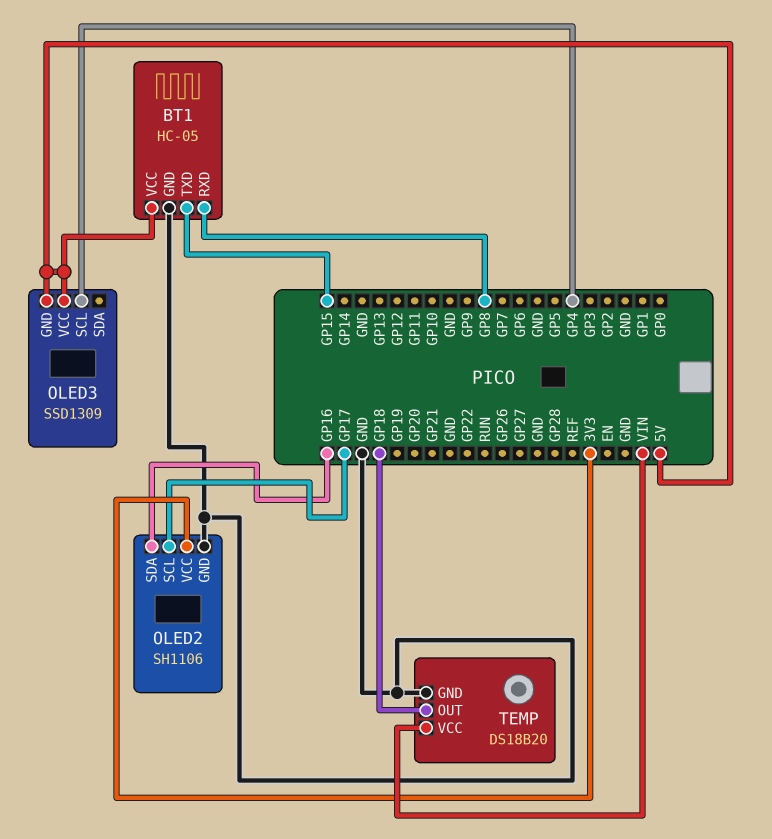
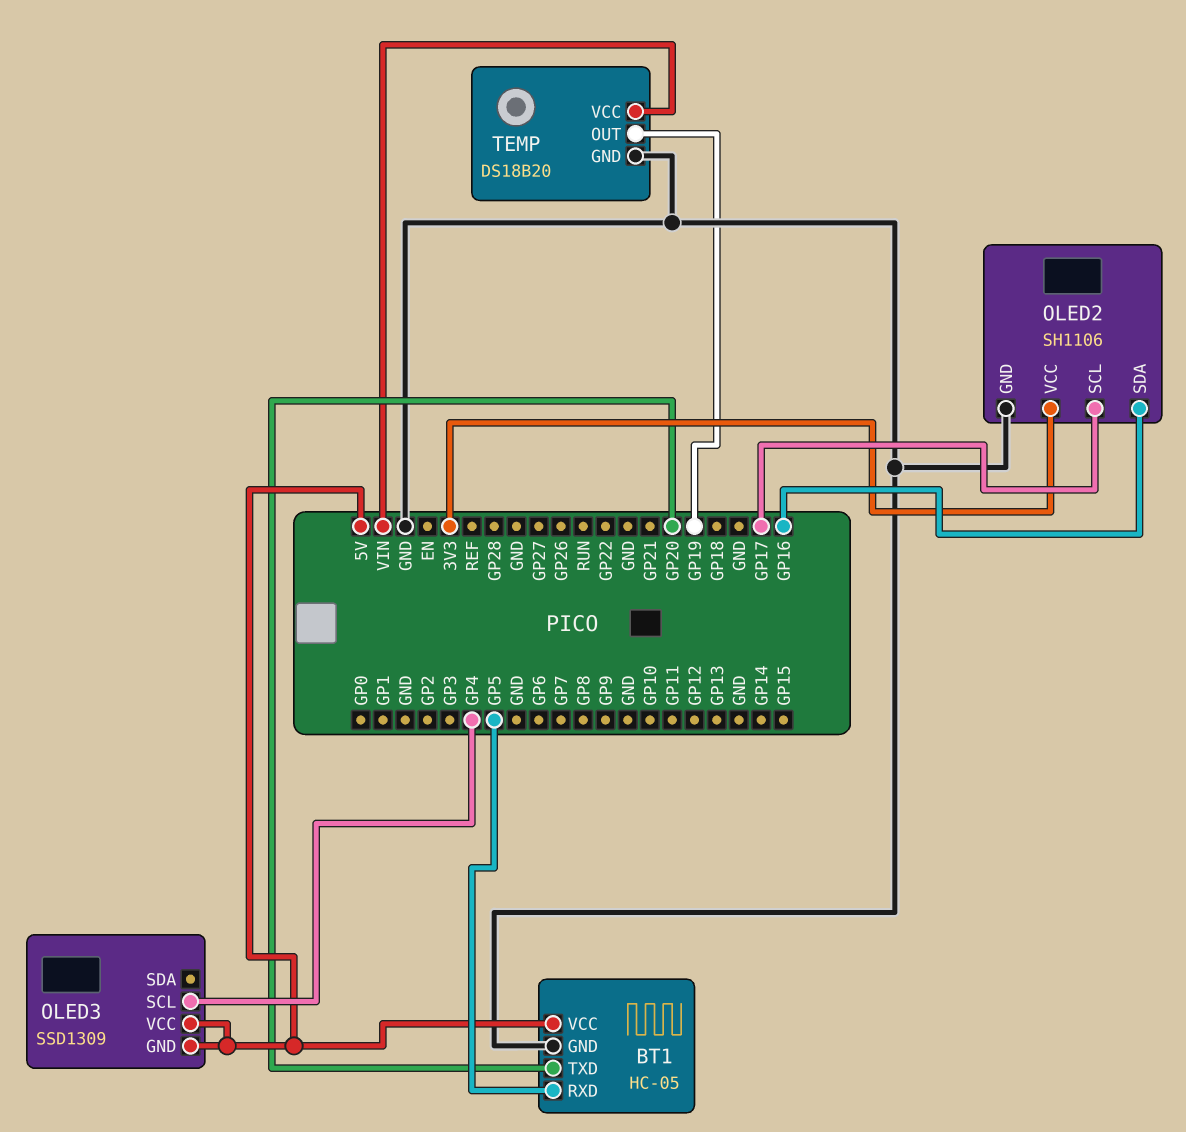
BT1 pin RXD: GP8 -> GP5
BT1 pin TXD: GP15 -> GP20
TEMP pin OUT: GP18 -> GP19

